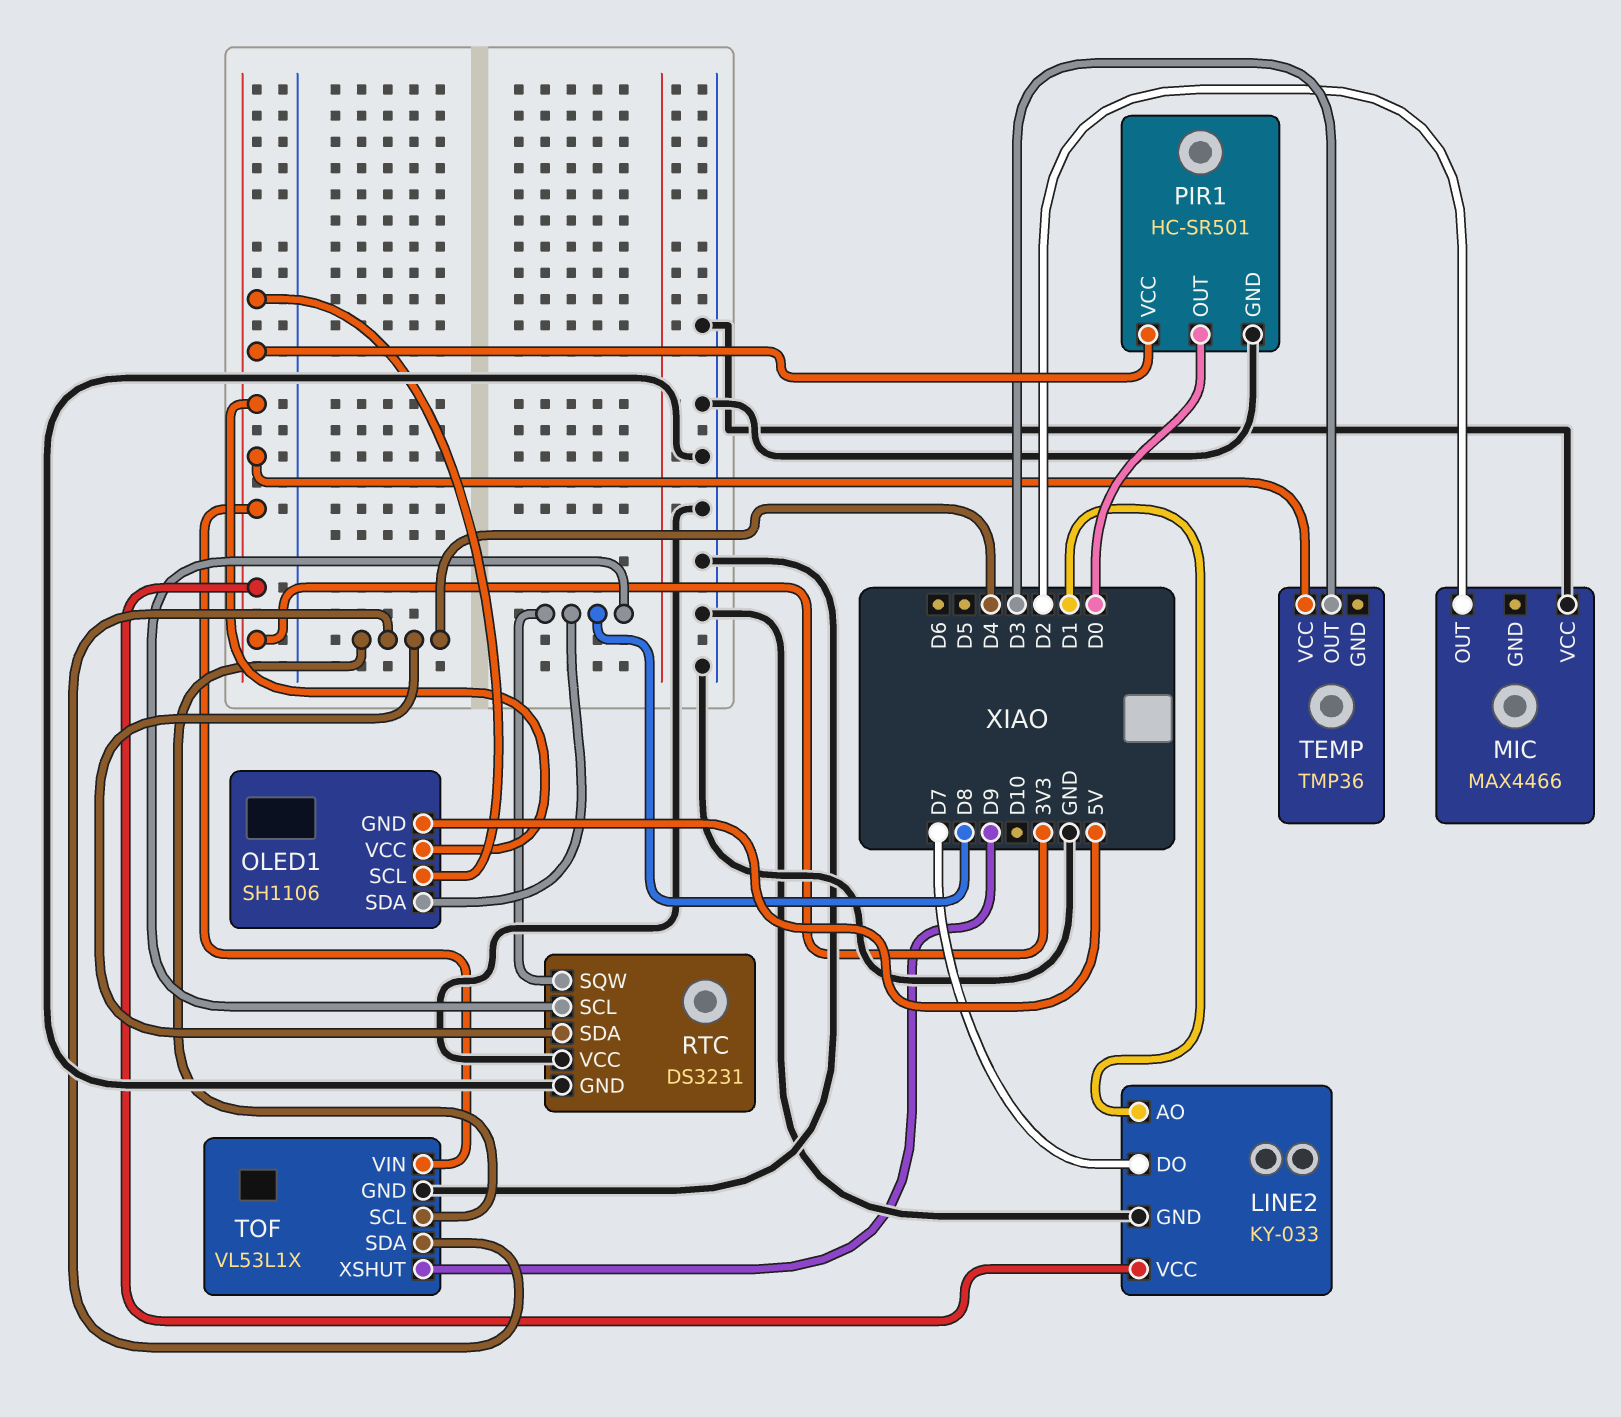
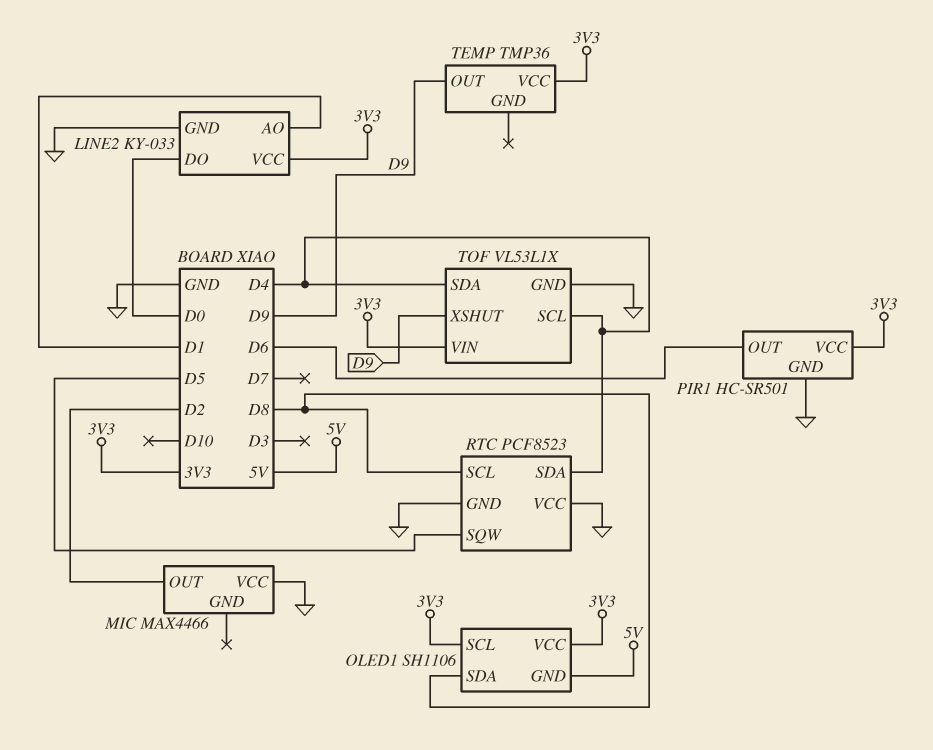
LINE2 pin DO: D7 -> D0
PIR1 pin OUT: D0 -> D6
RTC: DS3231 -> PCF8523
RTC pin SQW: D8 -> D5
TEMP pin OUT: D3 -> D9

